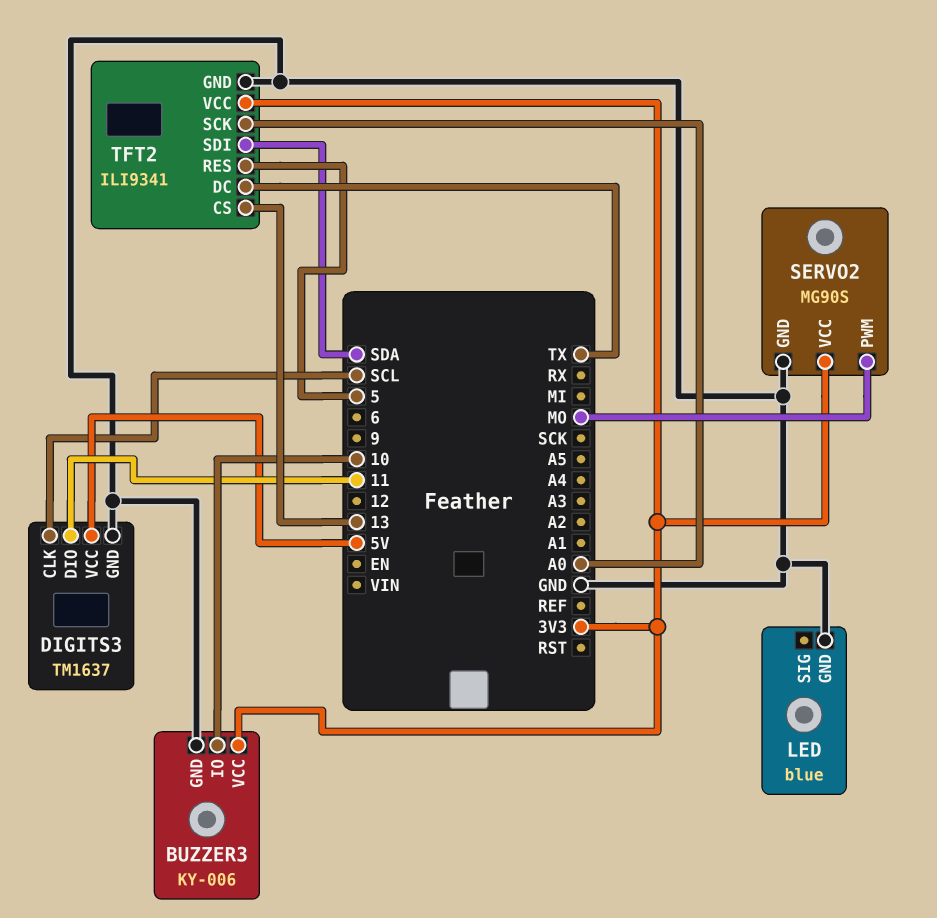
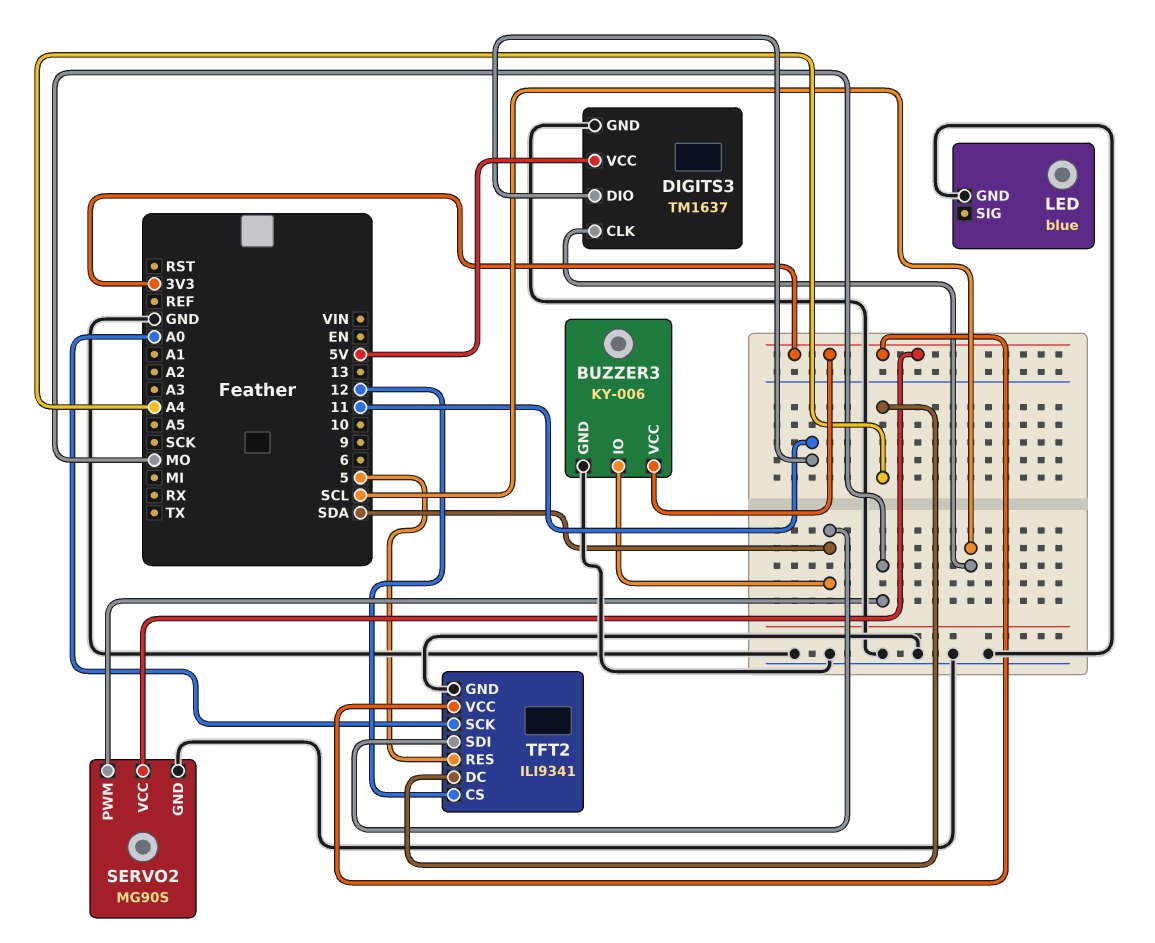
BUZZER3 pin IO: 10 -> SDA
TFT2 pin CS: 13 -> 12
TFT2 pin DC: TX -> A4

